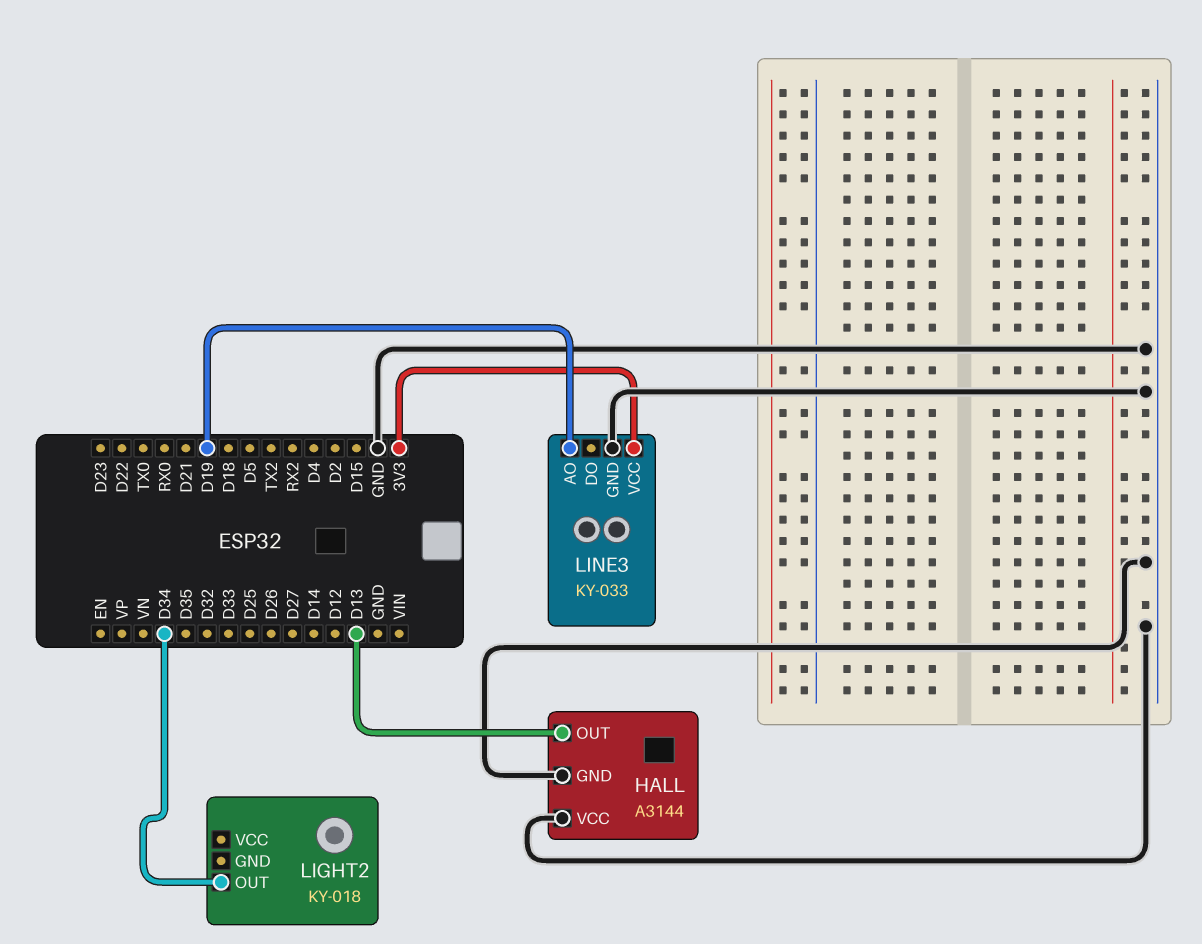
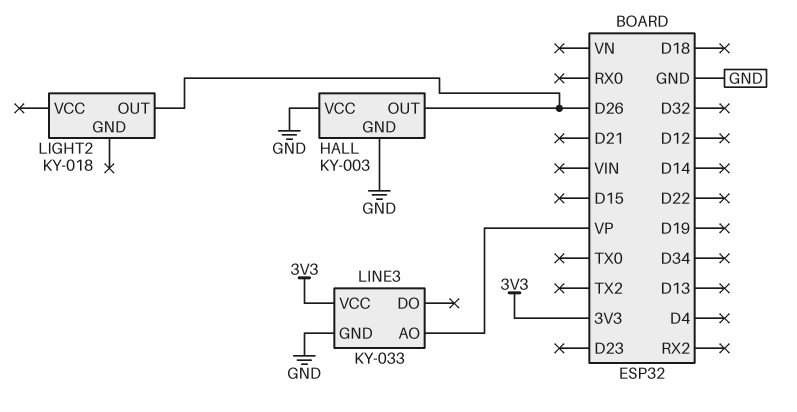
HALL: A3144 -> KY-003
HALL pin OUT: D13 -> D26
LIGHT2 pin OUT: D34 -> D26
LINE3 pin AO: D19 -> VP

